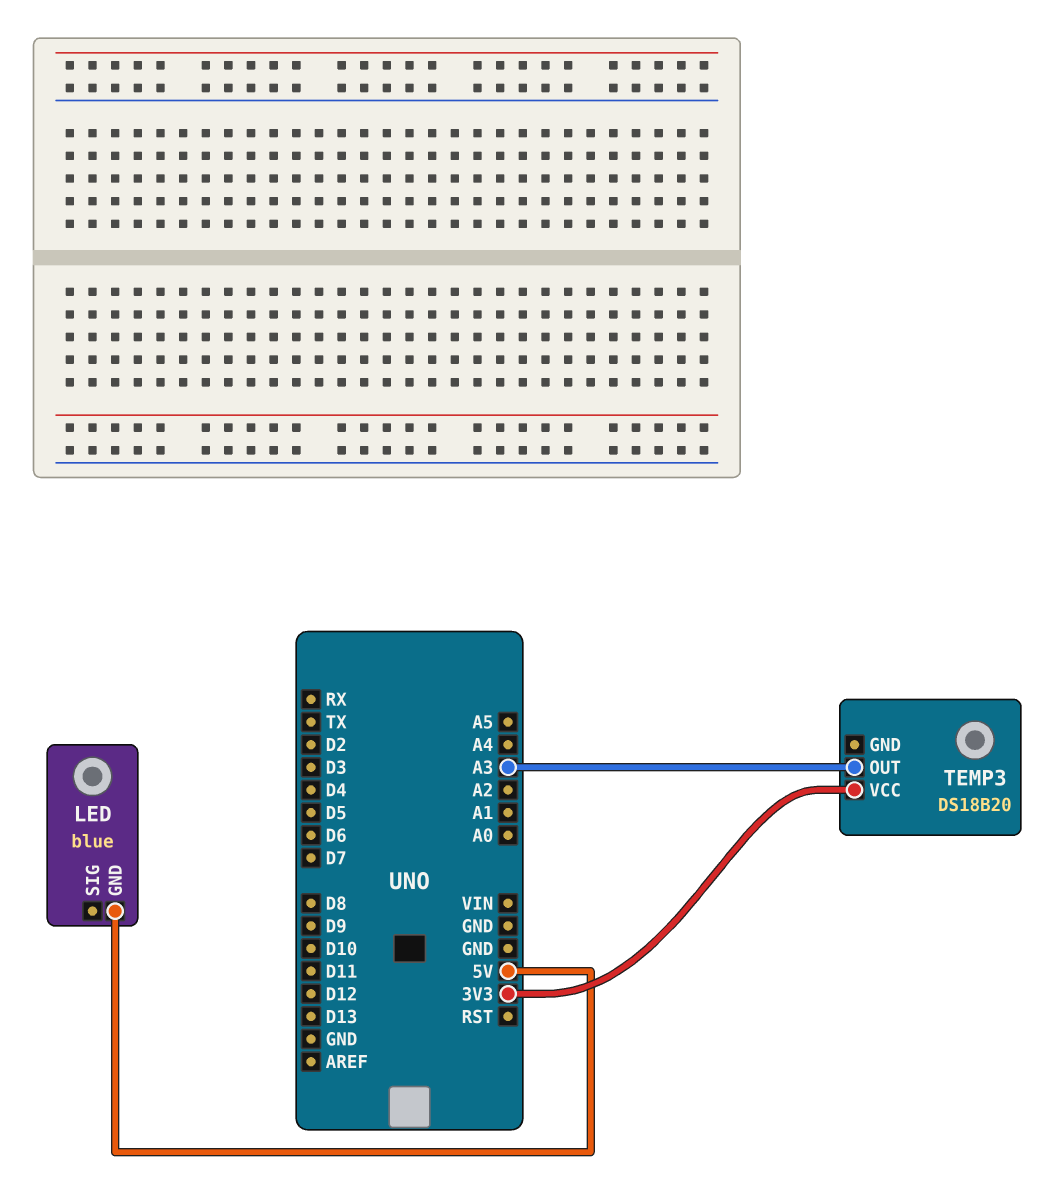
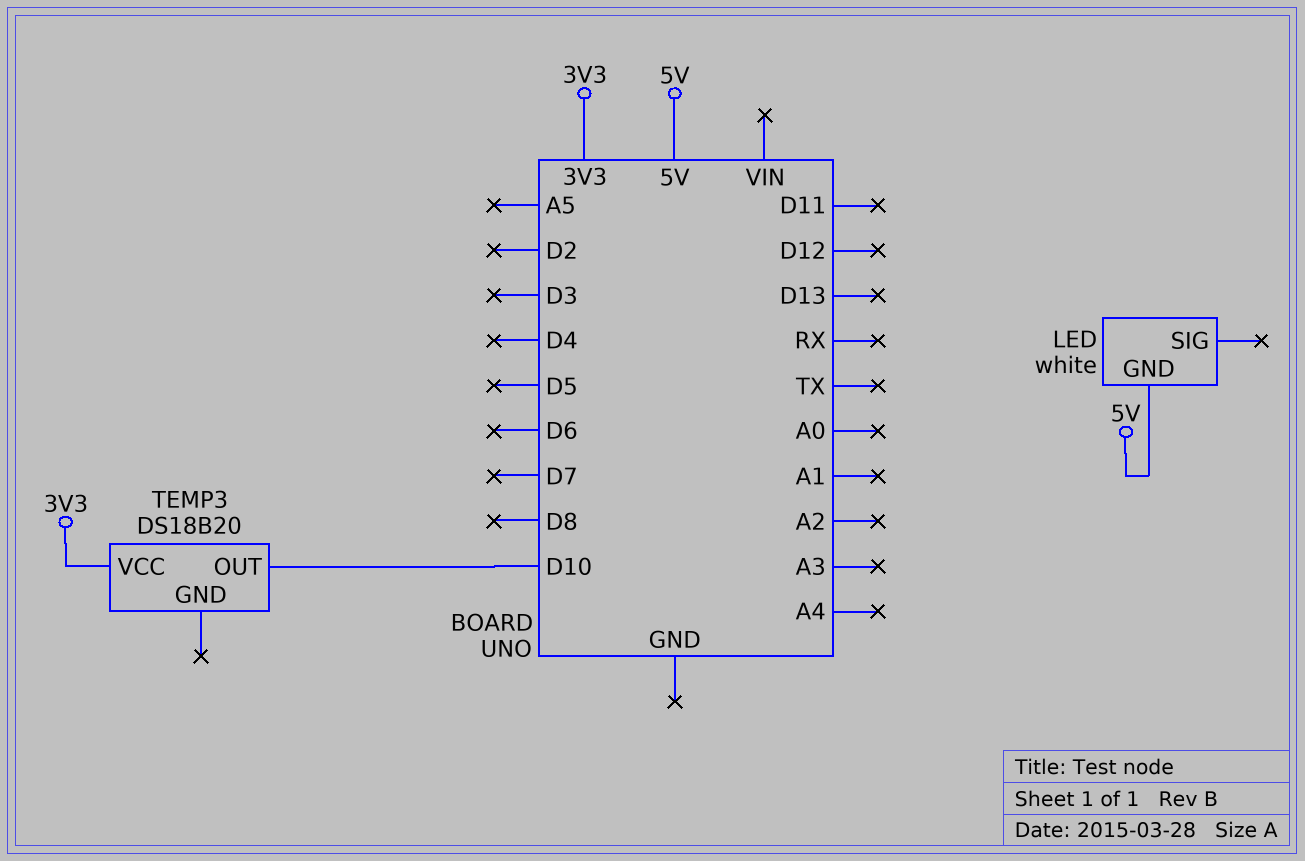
LED: blue -> white
TEMP3 pin OUT: A3 -> D10

